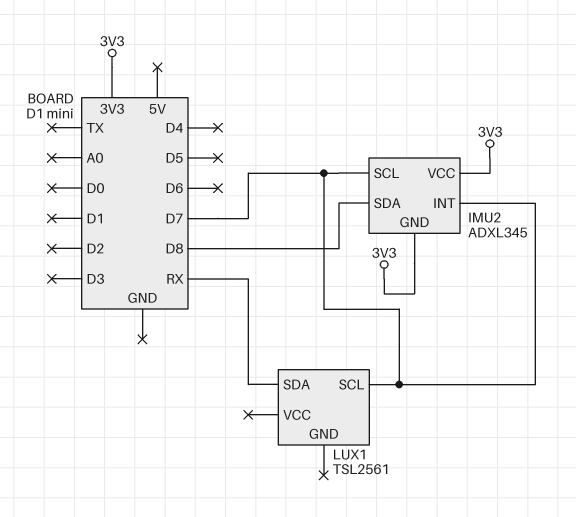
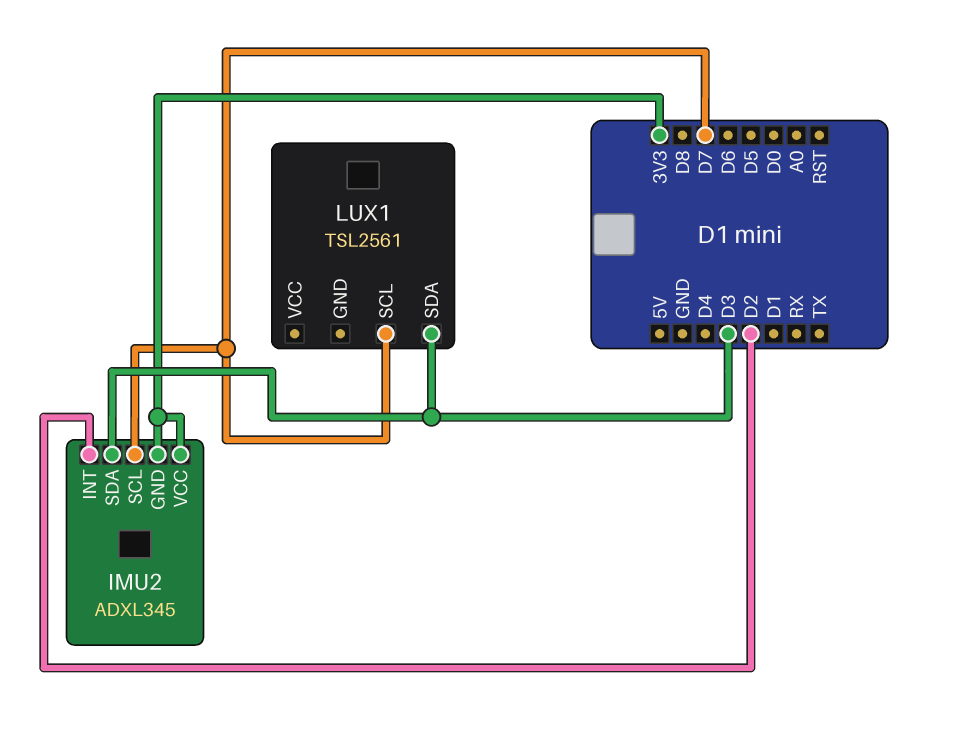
IMU2 pin INT: D7 -> D2
IMU2 pin SDA: D8 -> D3
LUX1 pin SDA: RX -> D3

